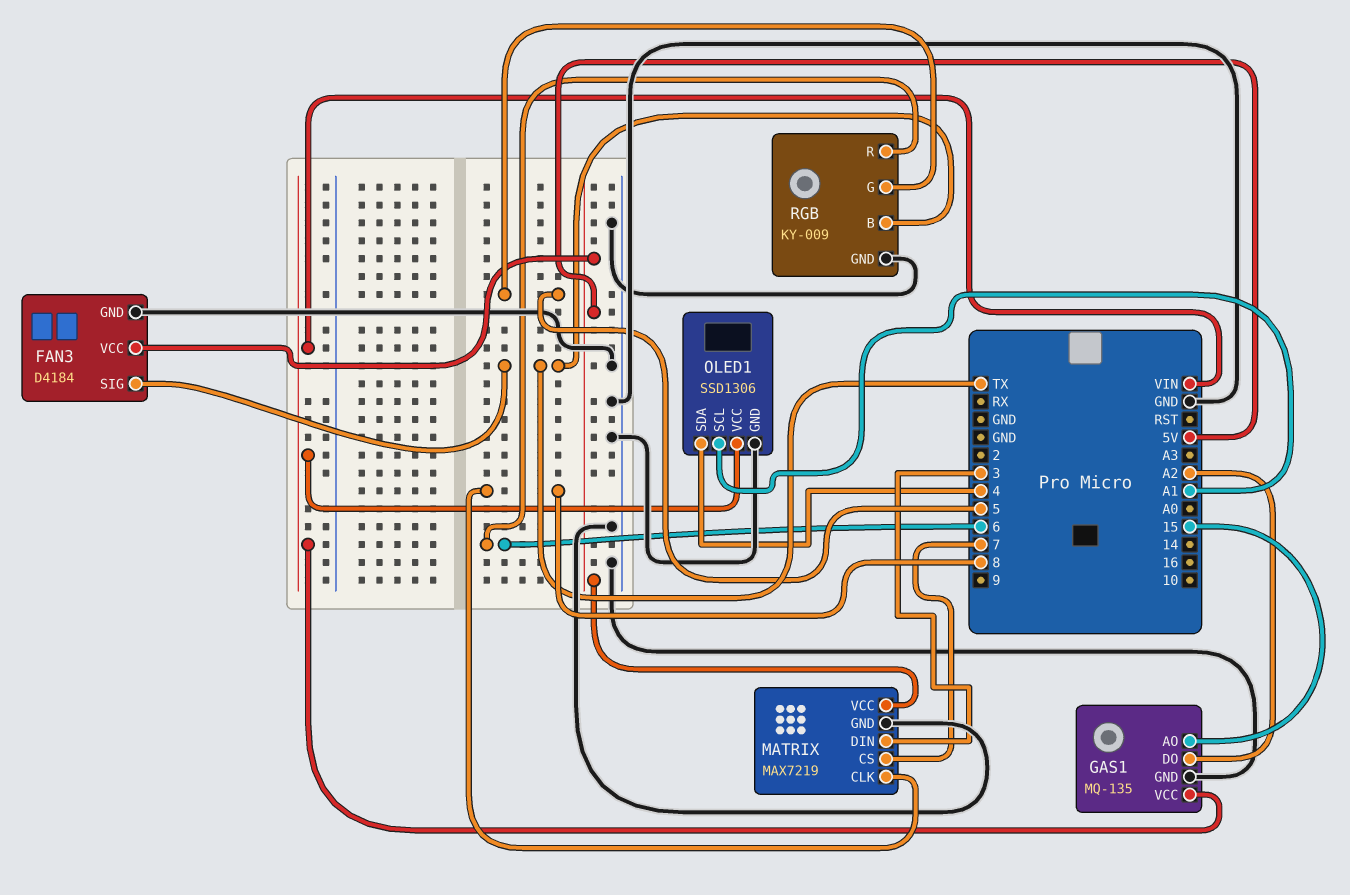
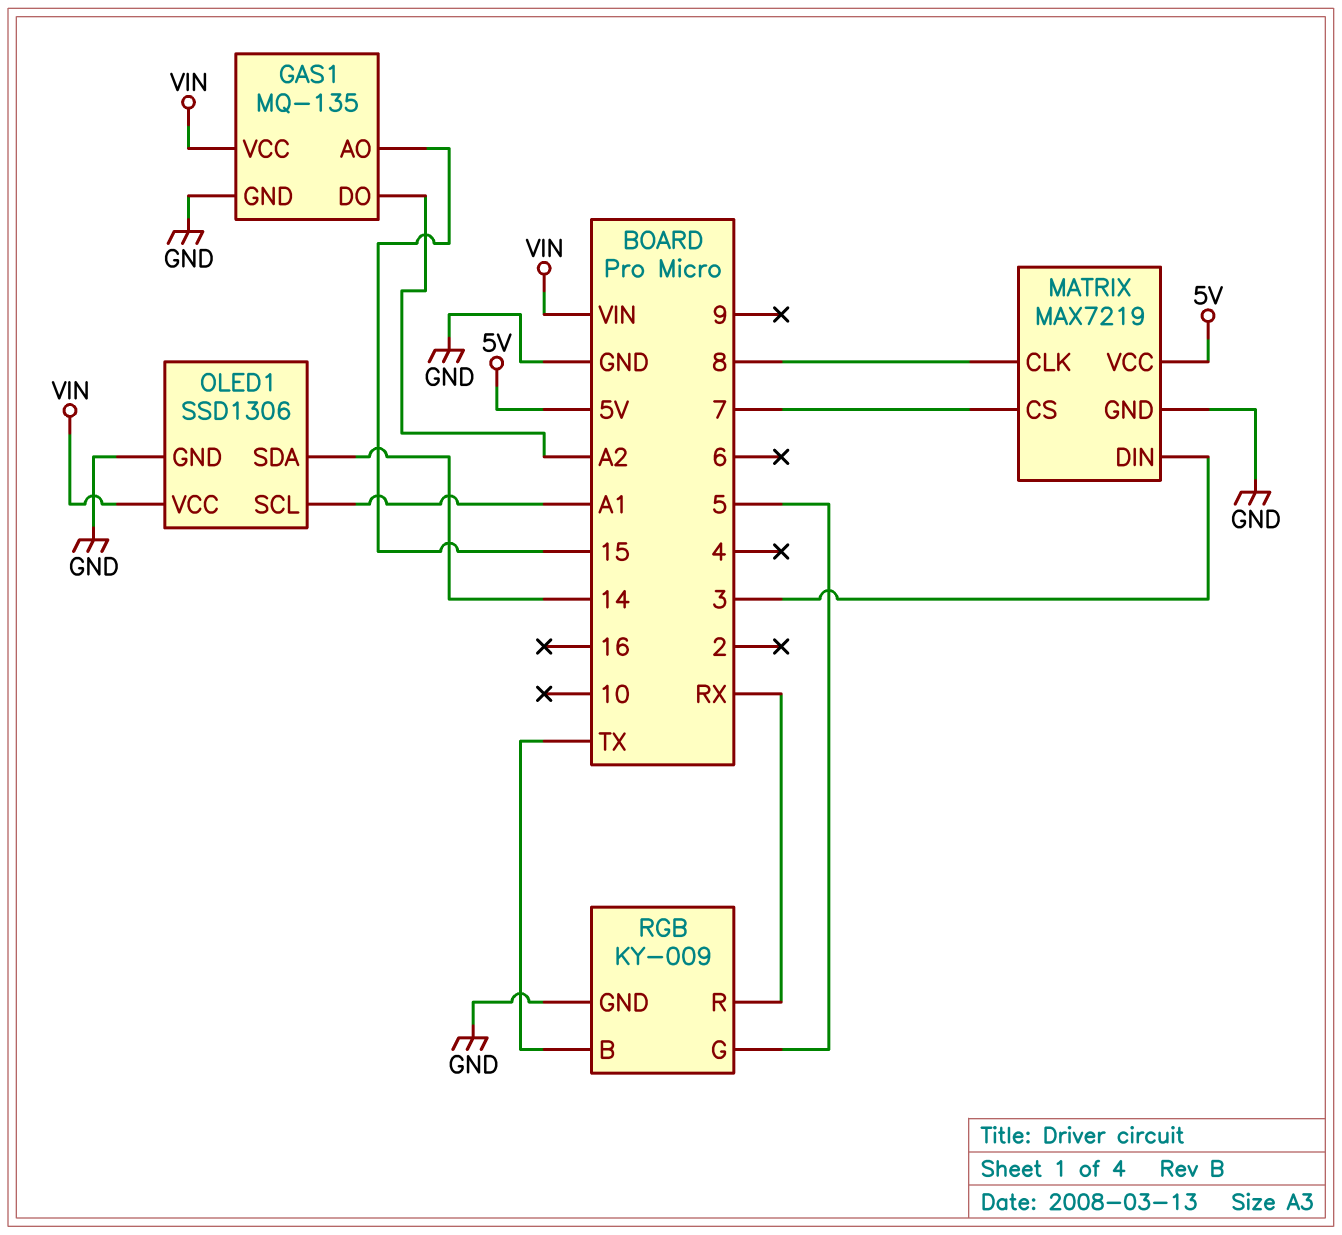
FAN3: D4184 -> none
FAN3 pin GND: GND -> none
FAN3 pin SIG: TX -> none
FAN3 pin VCC: 5V -> none
OLED1 pin SDA: 4 -> 14
RGB pin R: 6 -> RX

